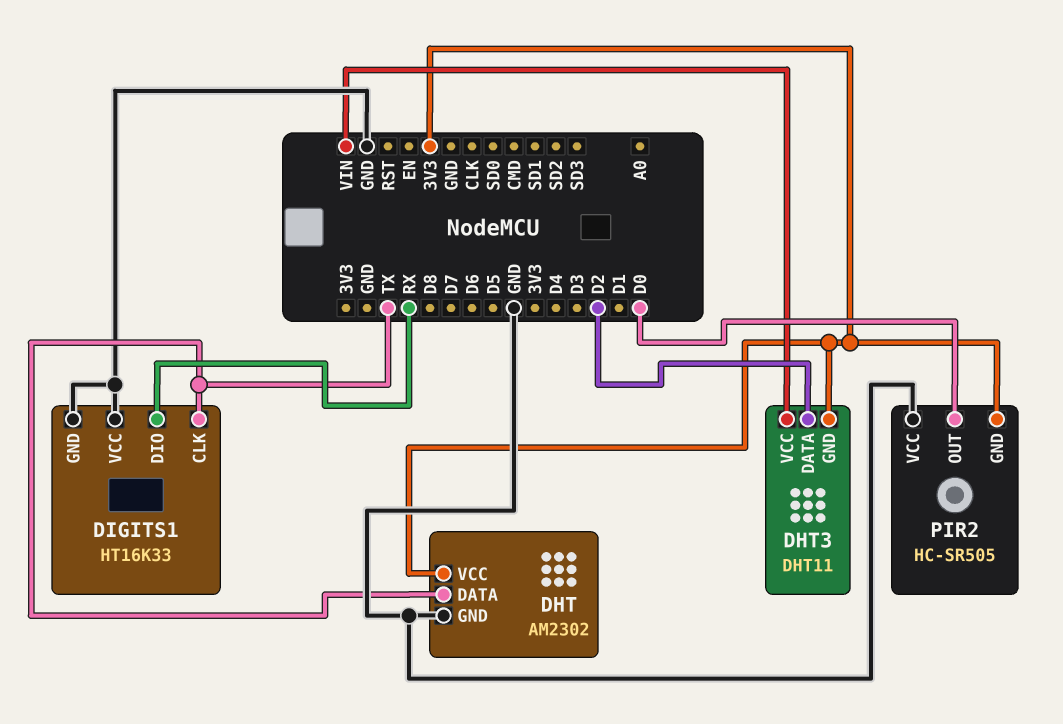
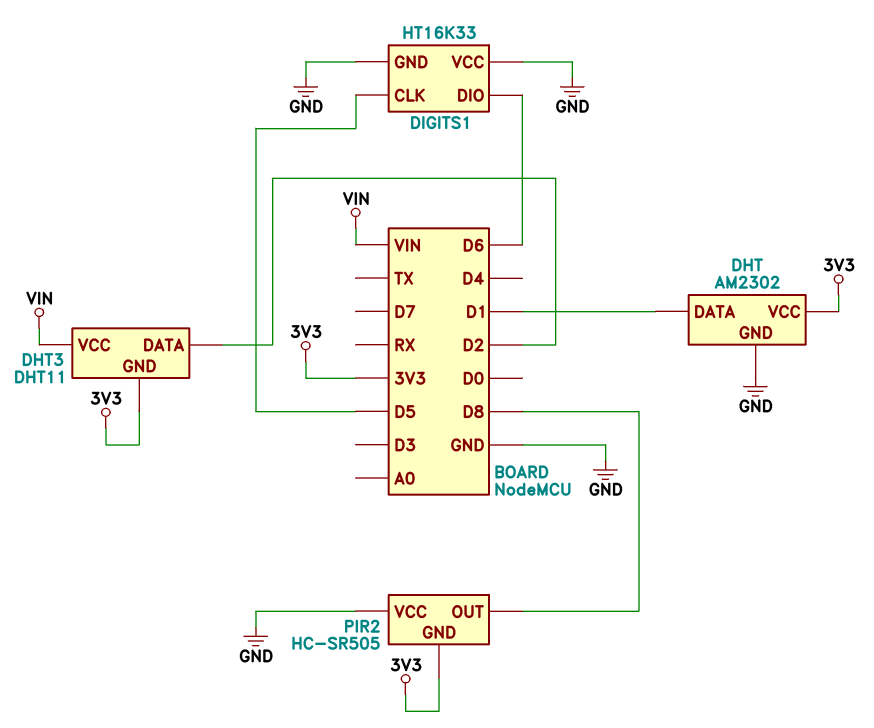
DHT pin DATA: TX -> D1
DIGITS1 pin CLK: TX -> D5
DIGITS1 pin DIO: RX -> D6
PIR2 pin OUT: D0 -> D8

